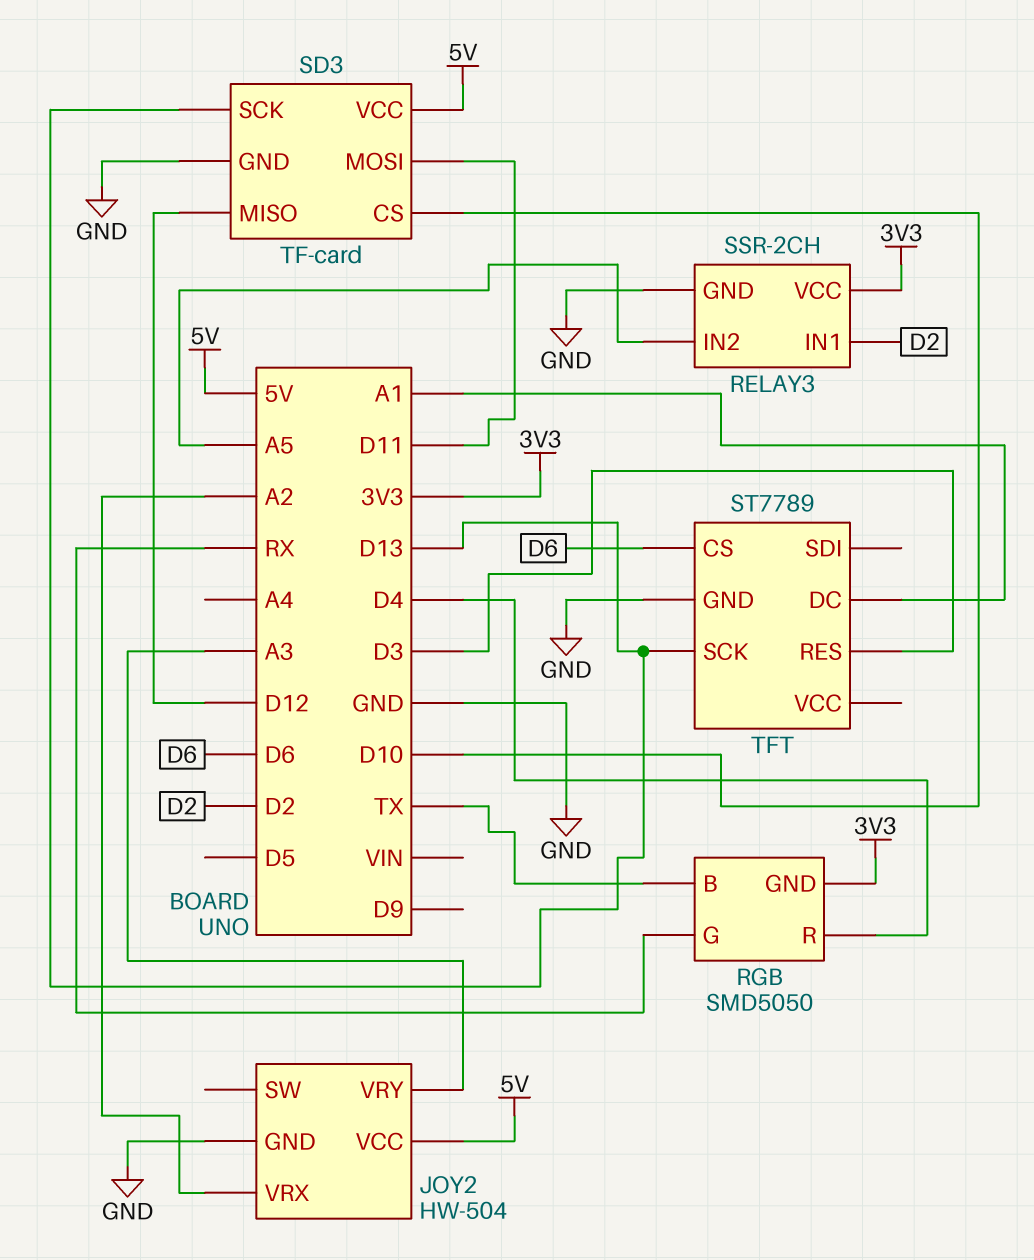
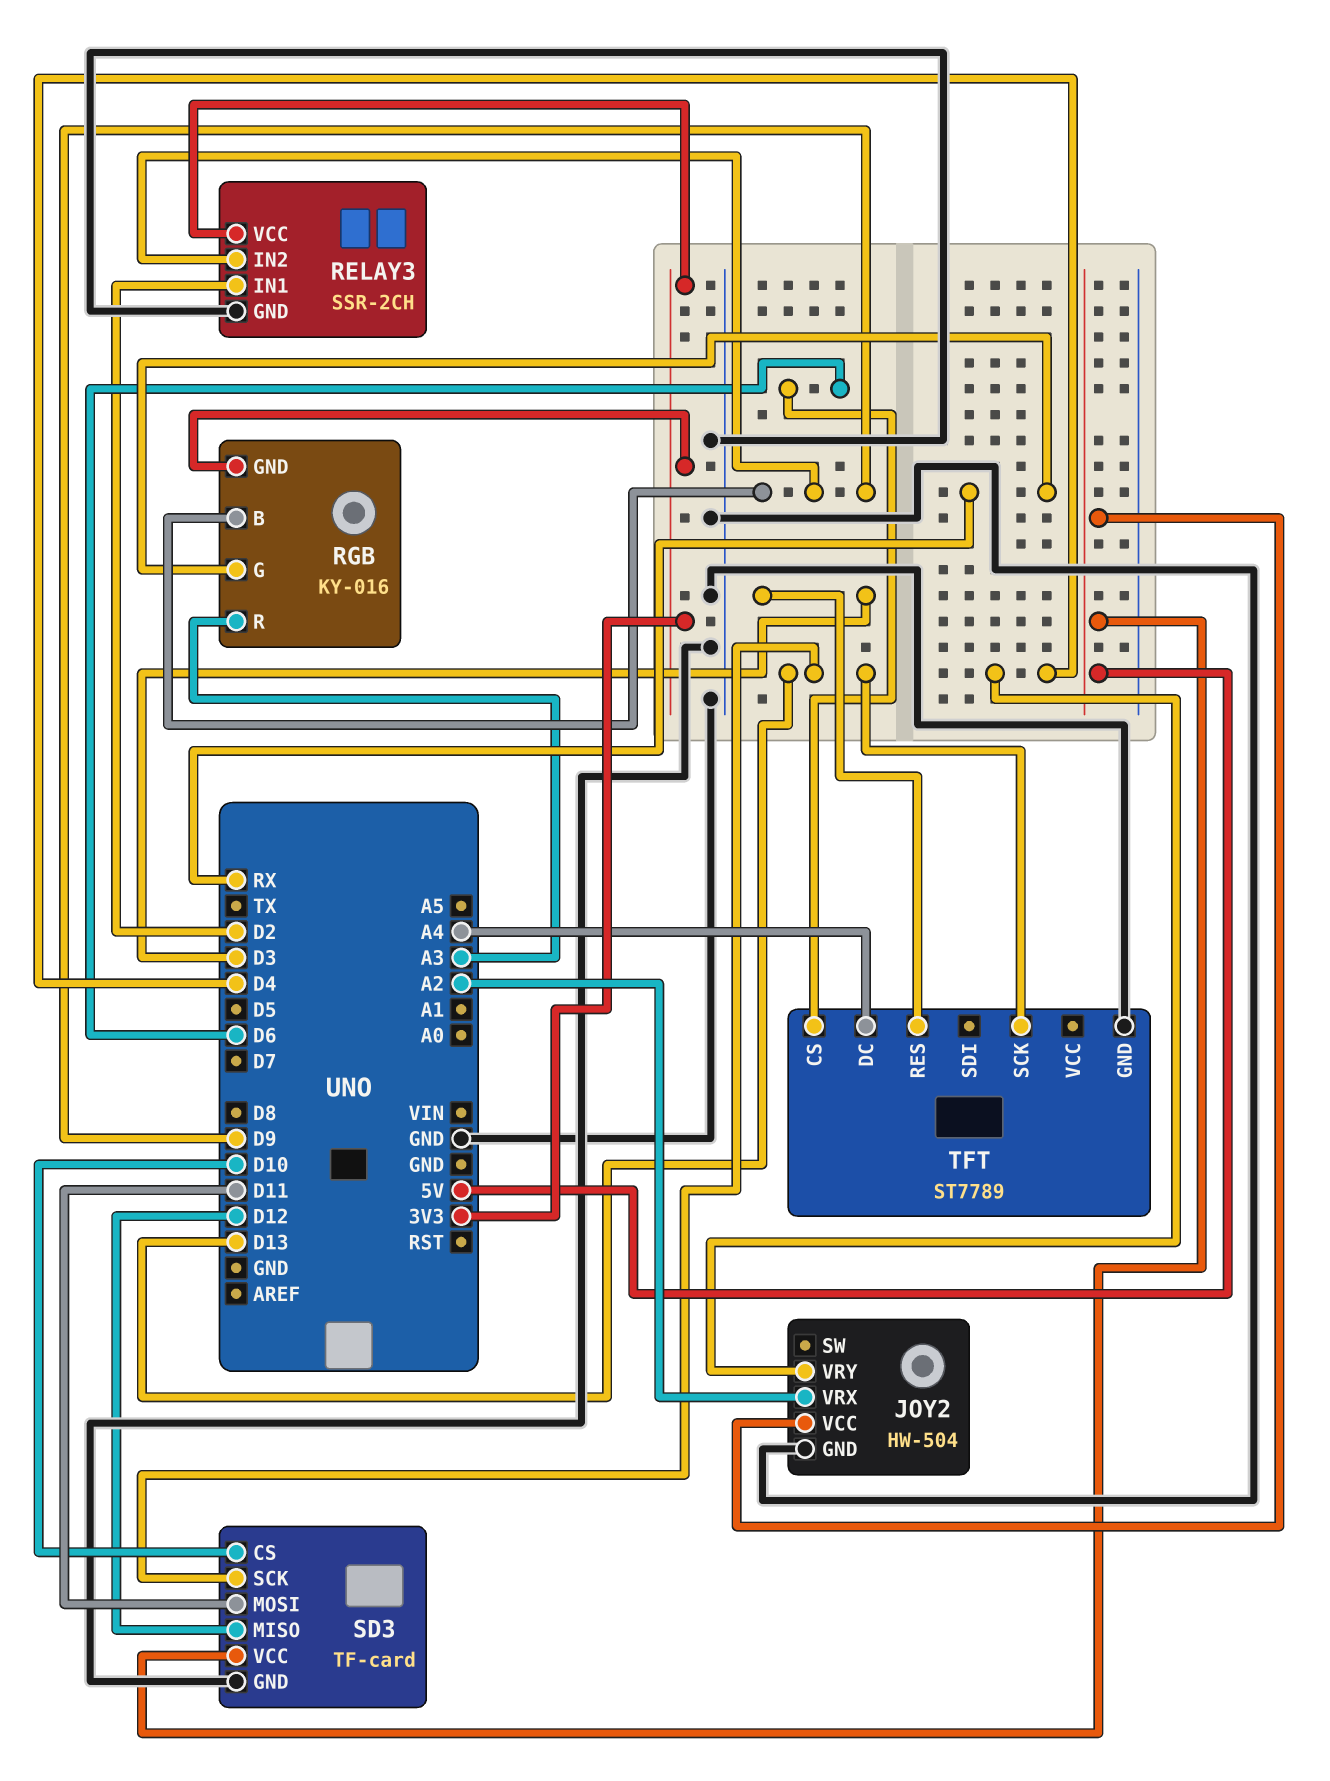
JOY2 pin VRY: A3 -> D4
RELAY3 pin IN2: A5 -> D9
RGB: SMD5050 -> KY-016
RGB pin B: TX -> D9
RGB pin R: D4 -> A3
TFT pin DC: A1 -> A4

